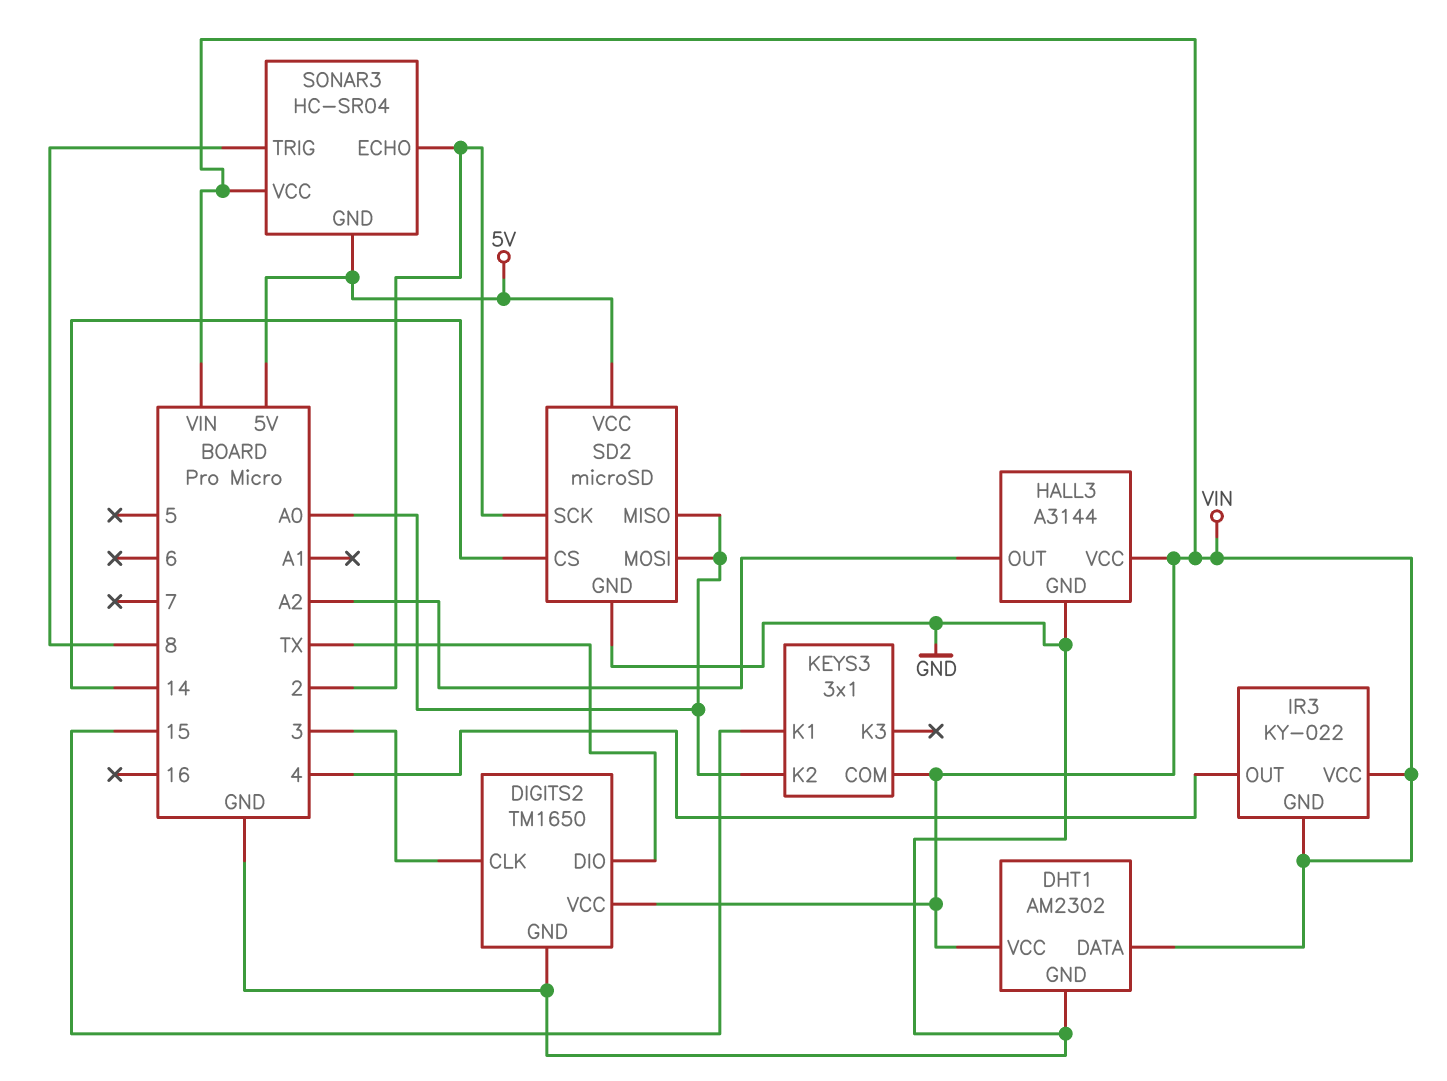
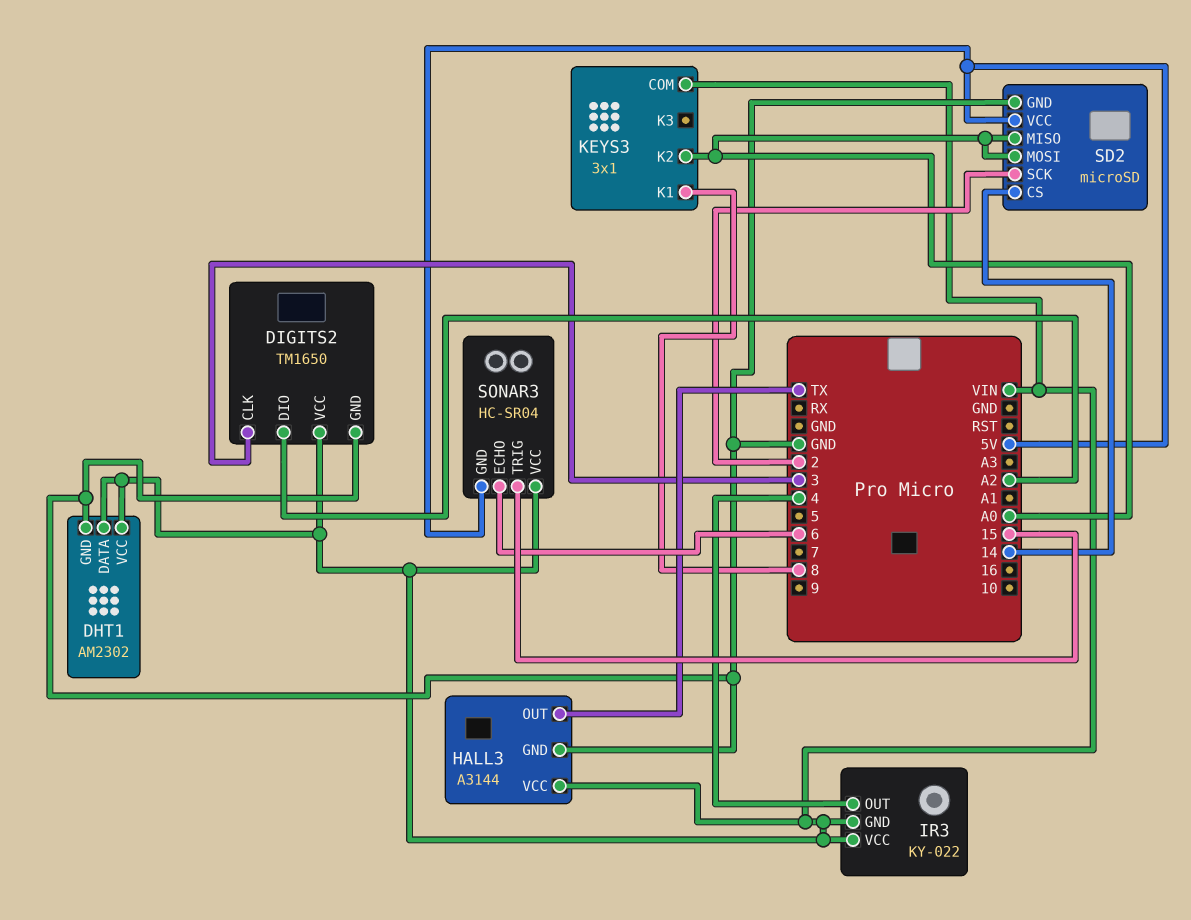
DIGITS2 pin DIO: TX -> A2
HALL3 pin OUT: A2 -> TX
KEYS3 pin K1: 15 -> 8
SONAR3 pin ECHO: 2 -> 6
SONAR3 pin TRIG: 8 -> 15

